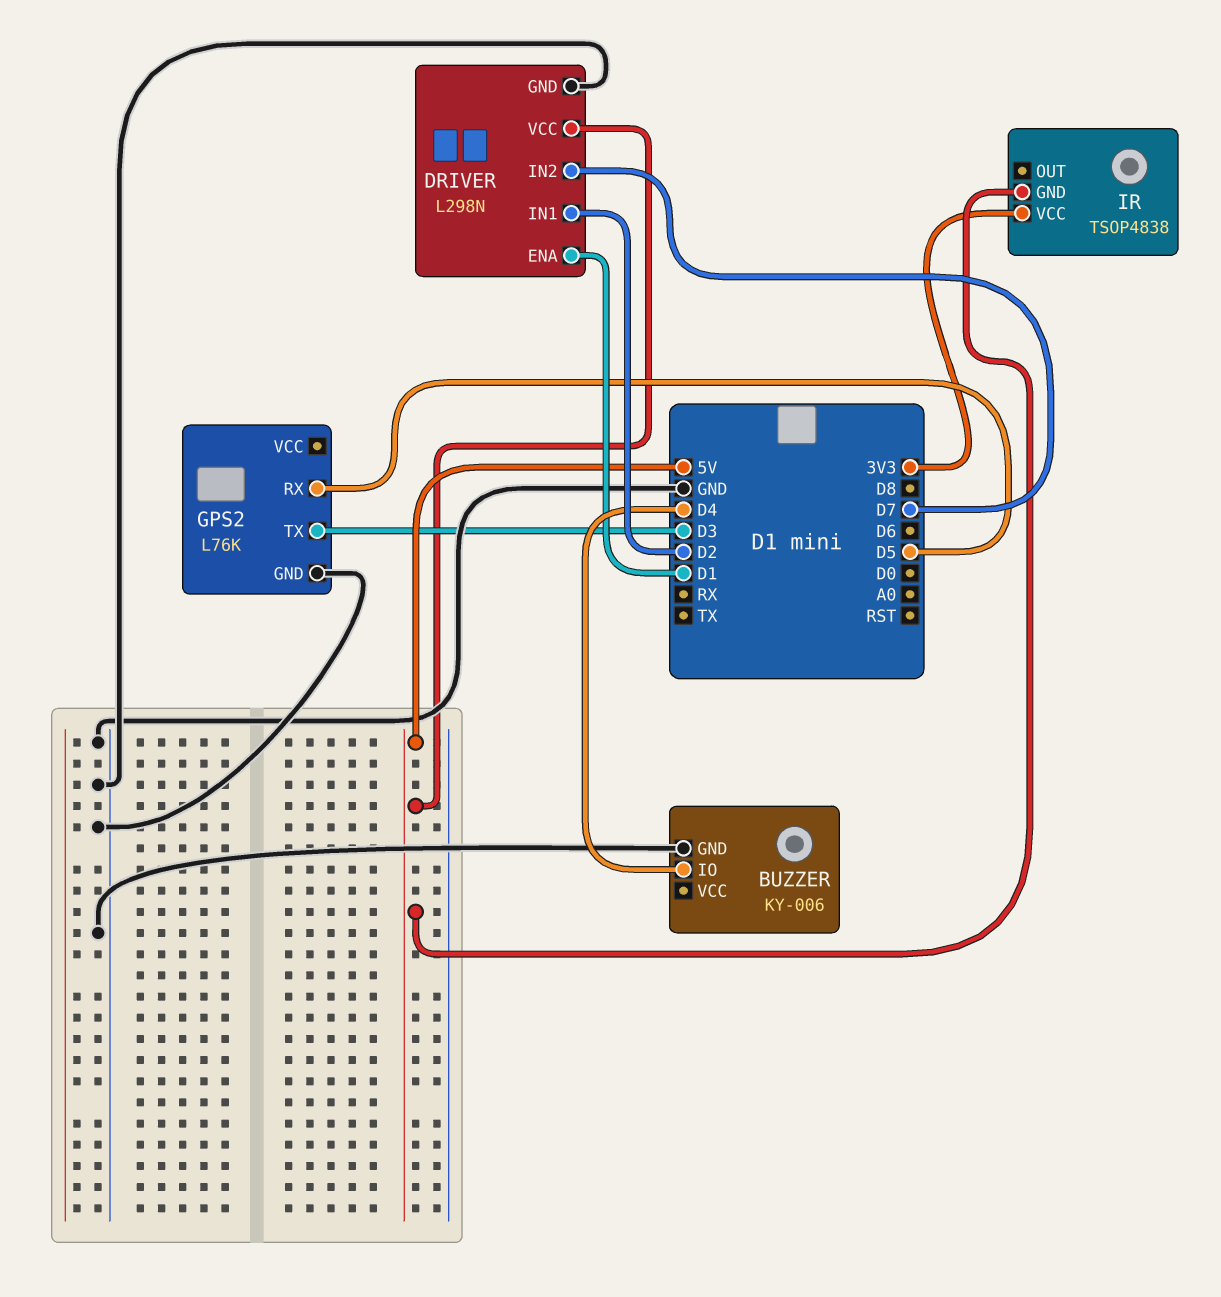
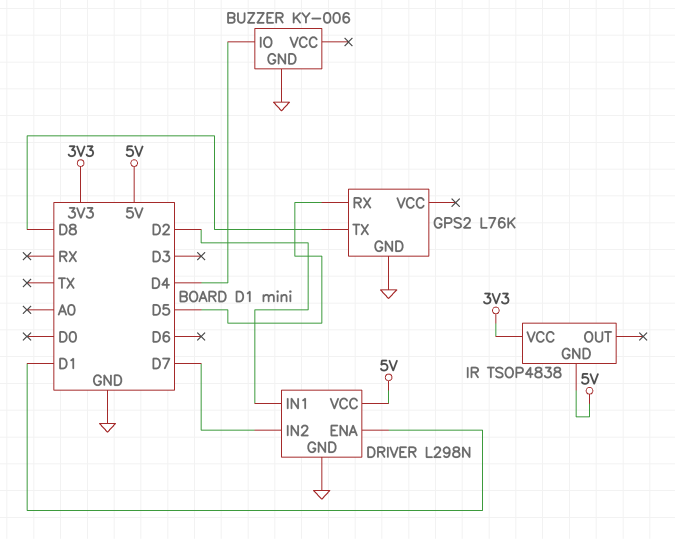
GPS2 pin TX: D3 -> D8

